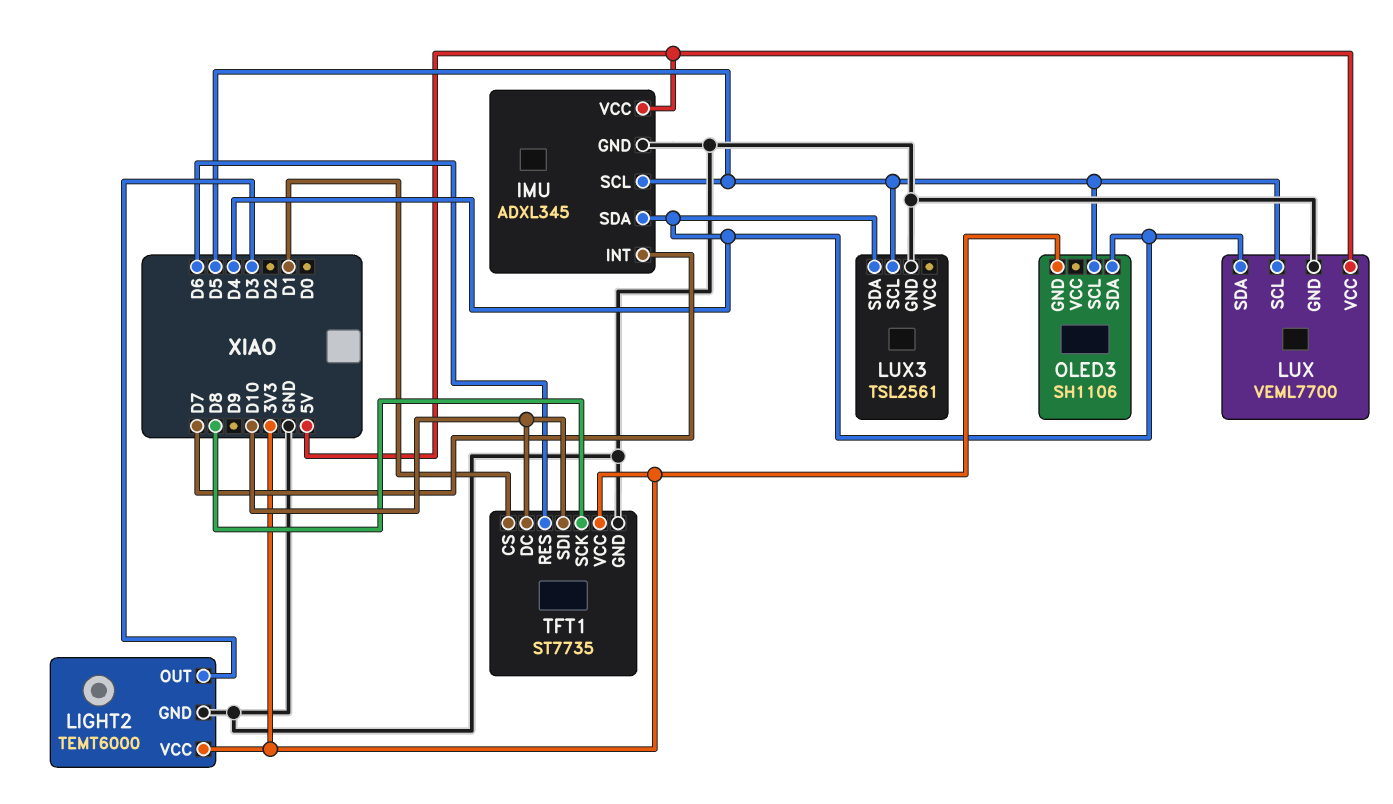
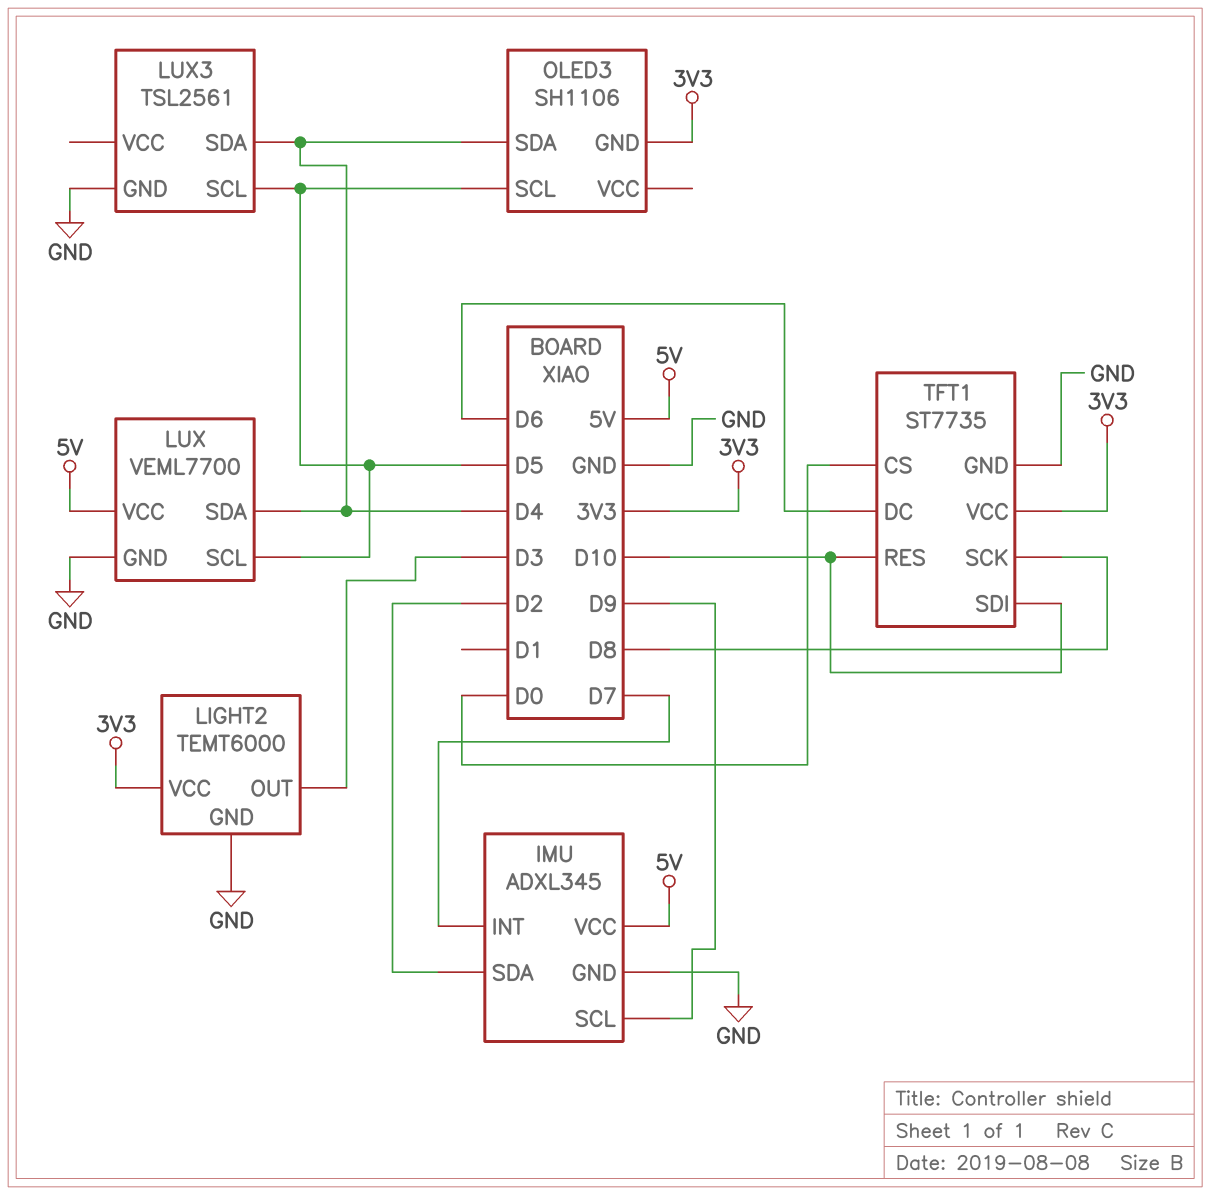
IMU pin SCL: D5 -> D9
IMU pin SDA: D4 -> D2
TFT1 pin CS: D1 -> D0
TFT1 pin DC: D10 -> D6
TFT1 pin RES: D6 -> D10

